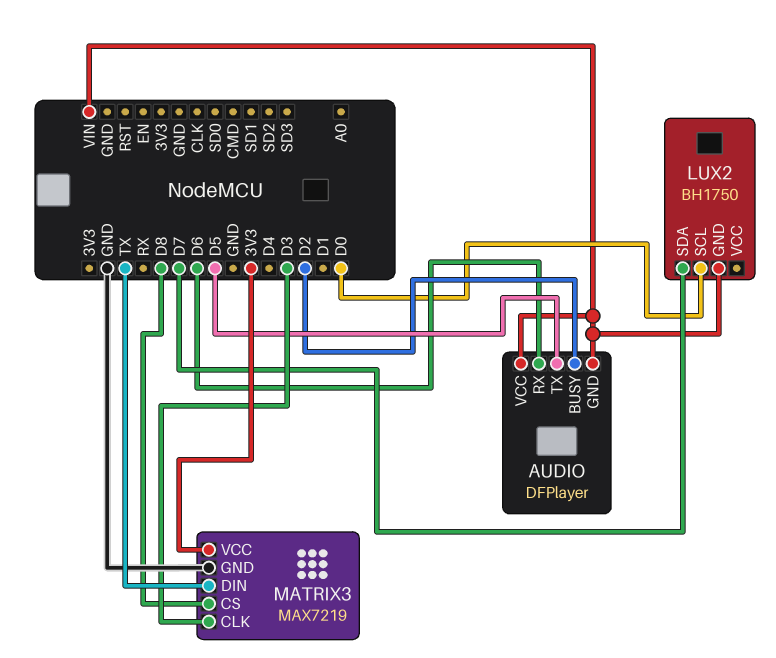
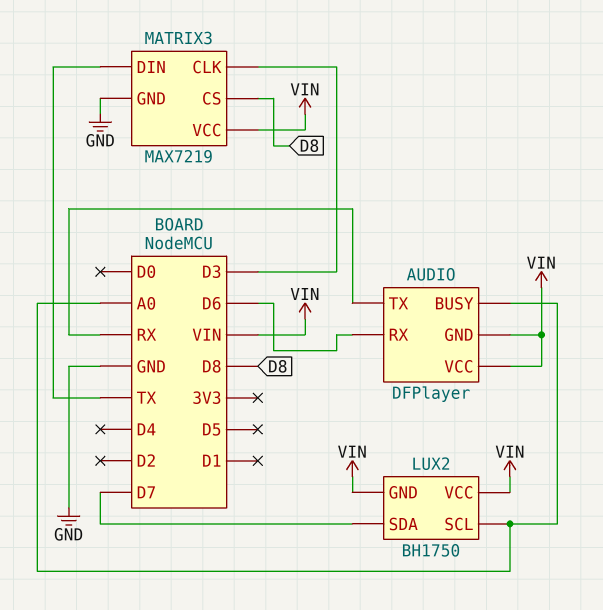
AUDIO pin BUSY: D2 -> A0
AUDIO pin TX: D5 -> RX
LUX2 pin SCL: D0 -> A0
LUX2 pin VCC: none -> VIN
MATRIX3 pin VCC: 3V3 -> VIN

